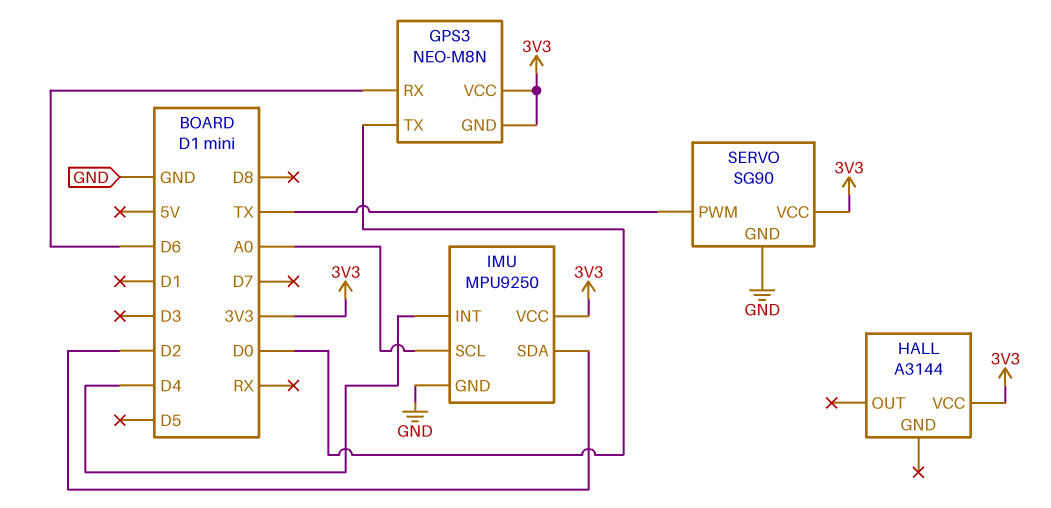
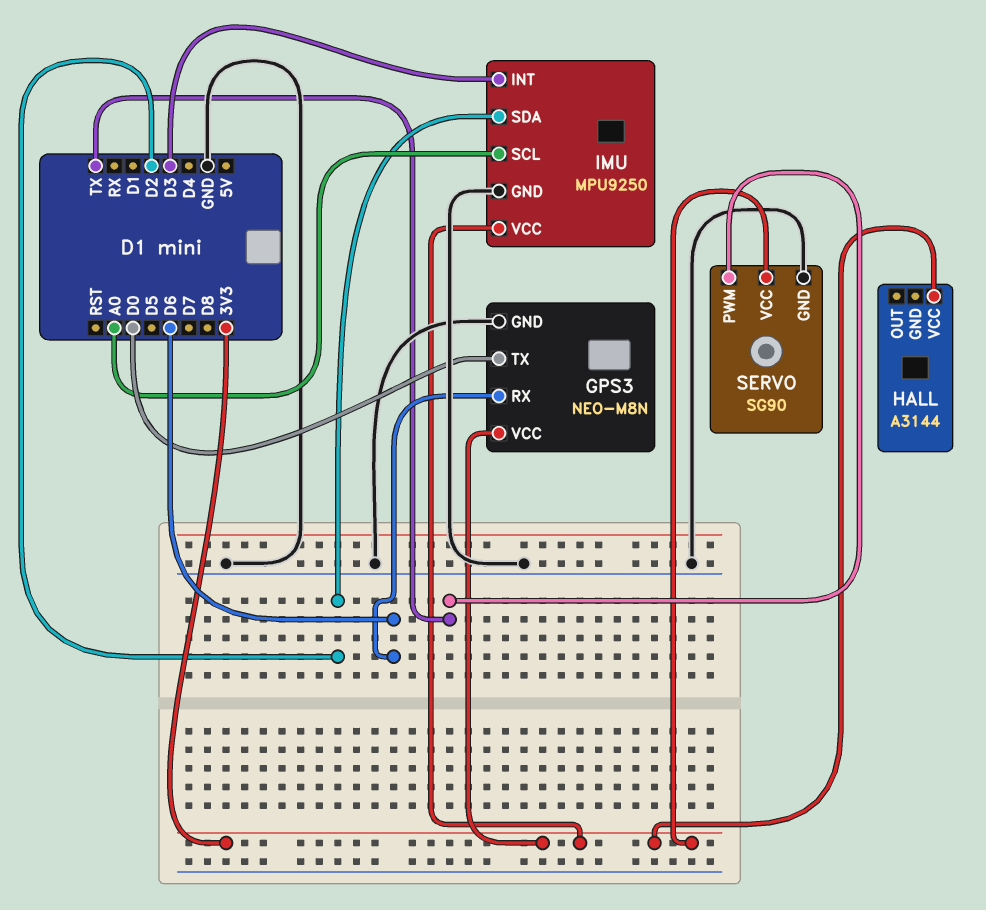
GPS3 pin GND: 3V3 -> GND
IMU pin INT: D4 -> D3

